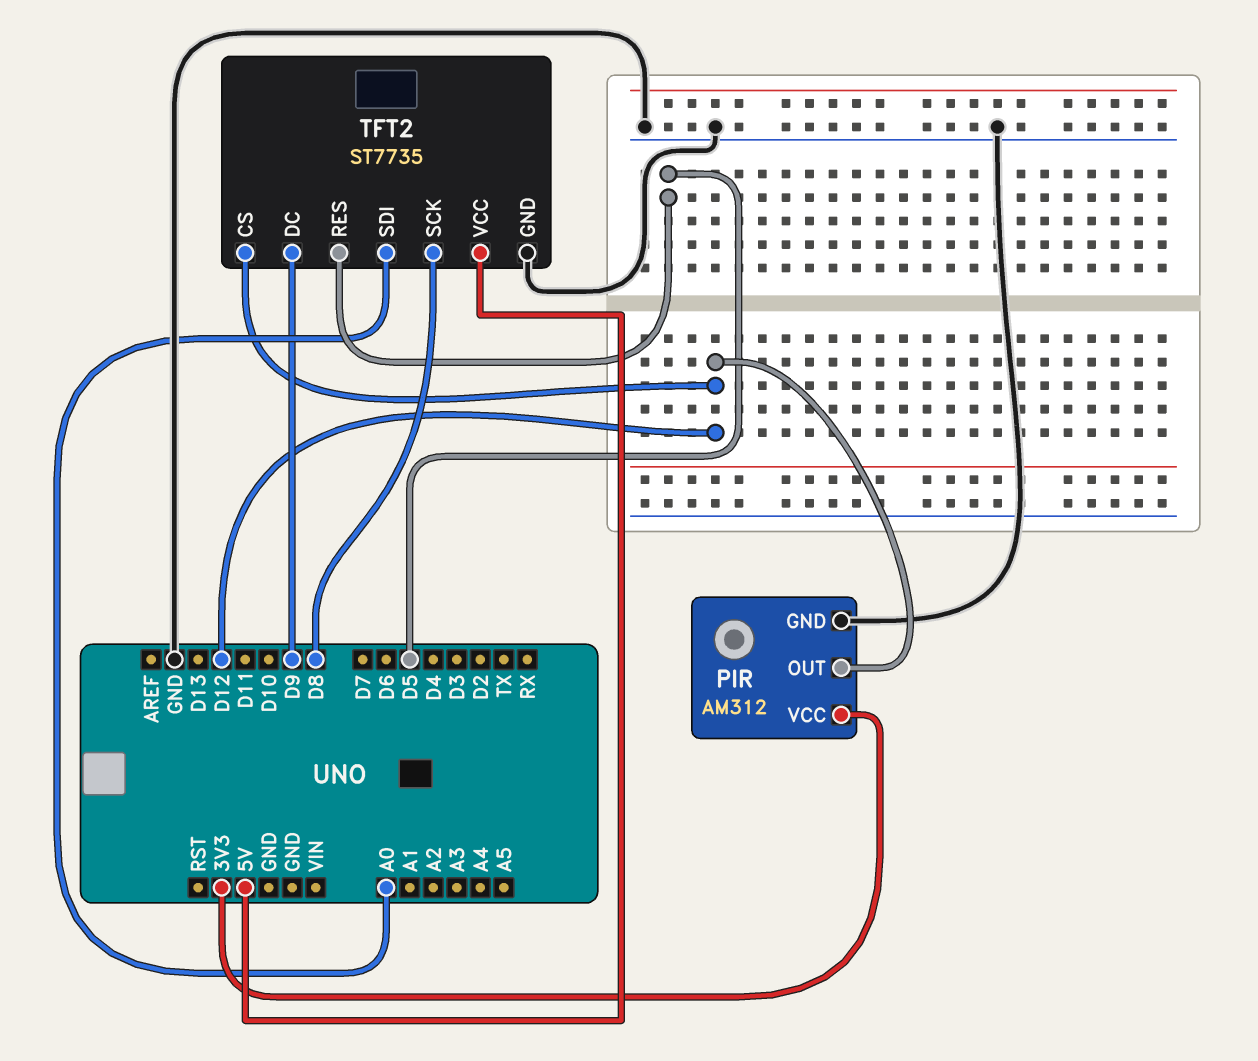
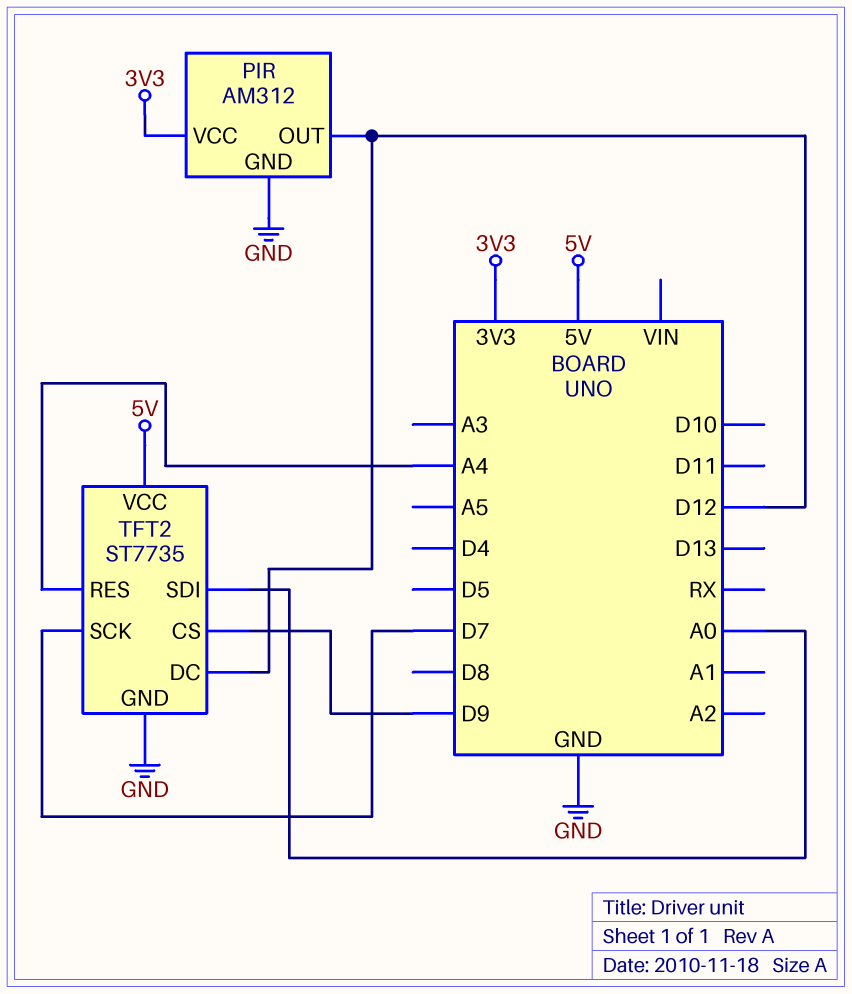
TFT2 pin CS: D12 -> D9
TFT2 pin DC: D9 -> D12
TFT2 pin RES: D5 -> A4
TFT2 pin SCK: D8 -> D7

